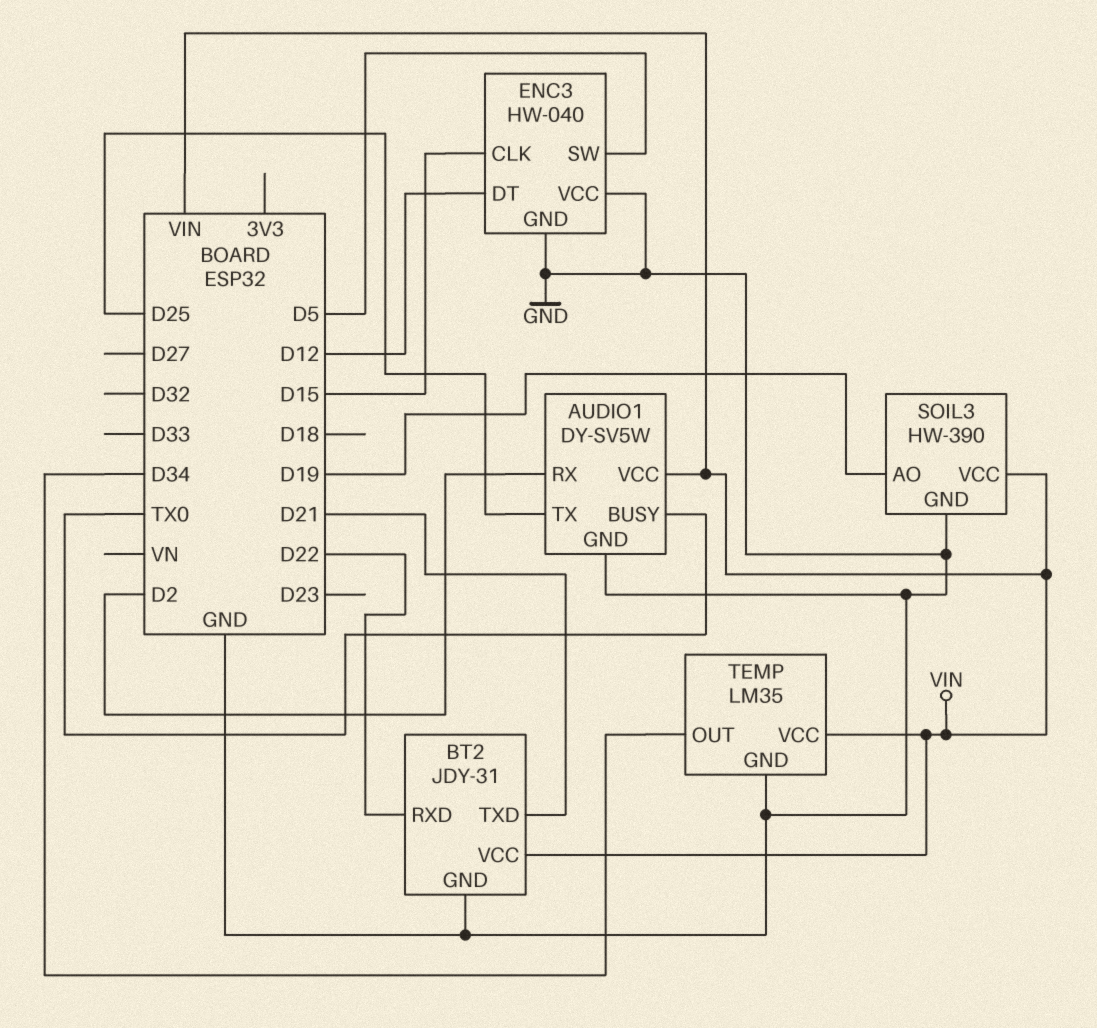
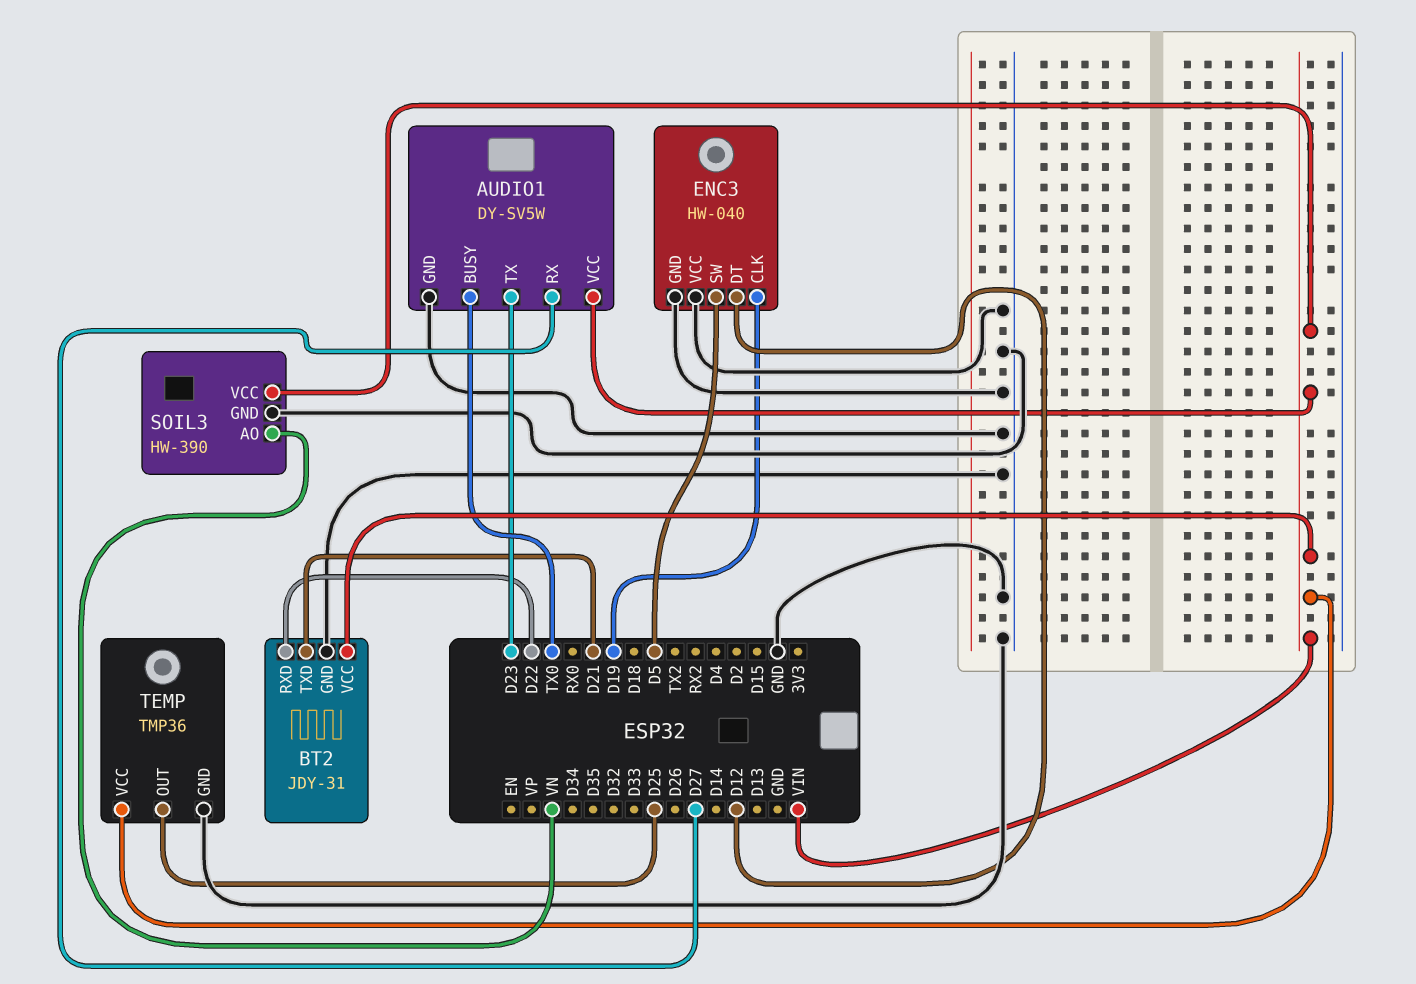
AUDIO1 pin RX: D2 -> D27
AUDIO1 pin TX: D25 -> D23
ENC3 pin CLK: D15 -> D19
SOIL3 pin AO: D19 -> VN
TEMP: LM35 -> TMP36
TEMP pin OUT: D34 -> D25

